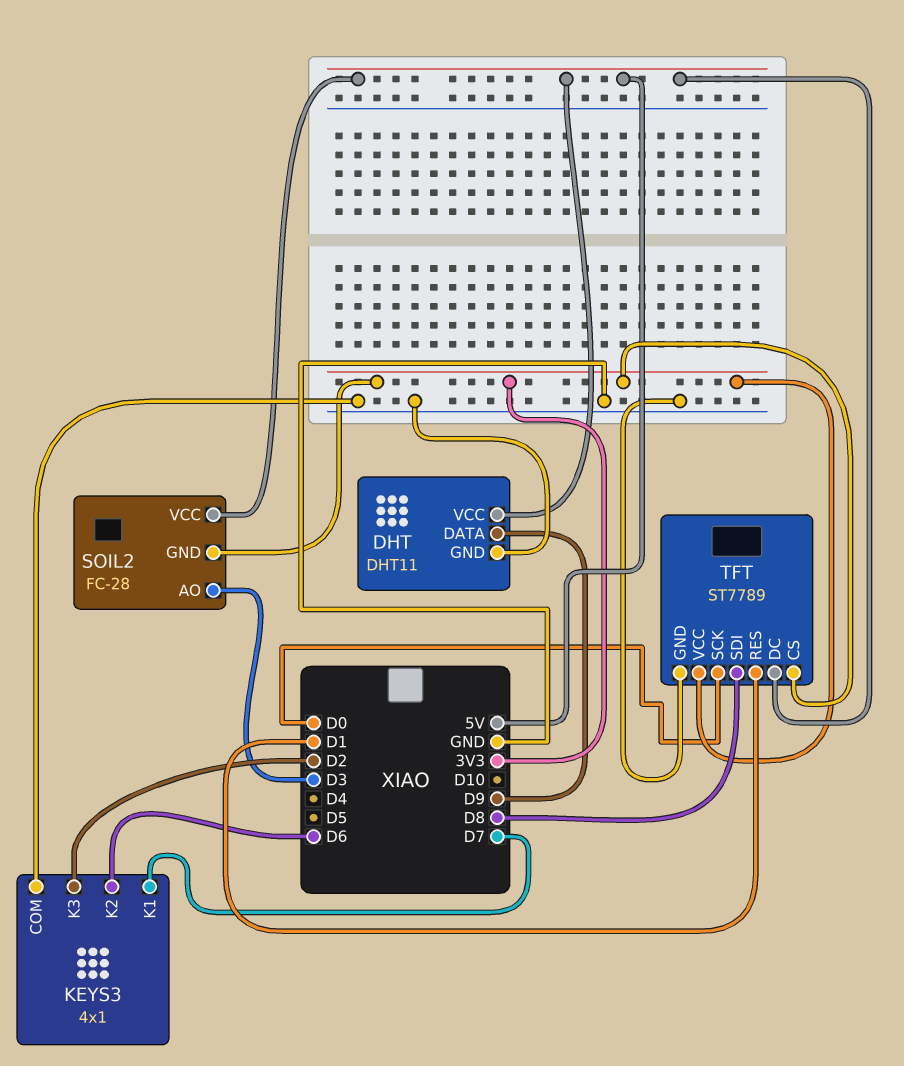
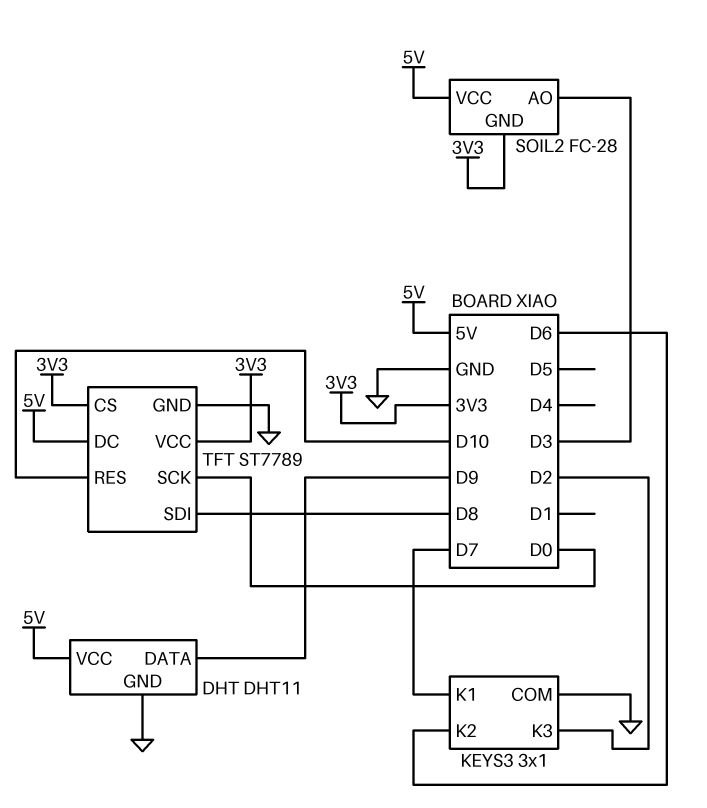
KEYS3: 4x1 -> 3x1
TFT pin RES: D1 -> D10

